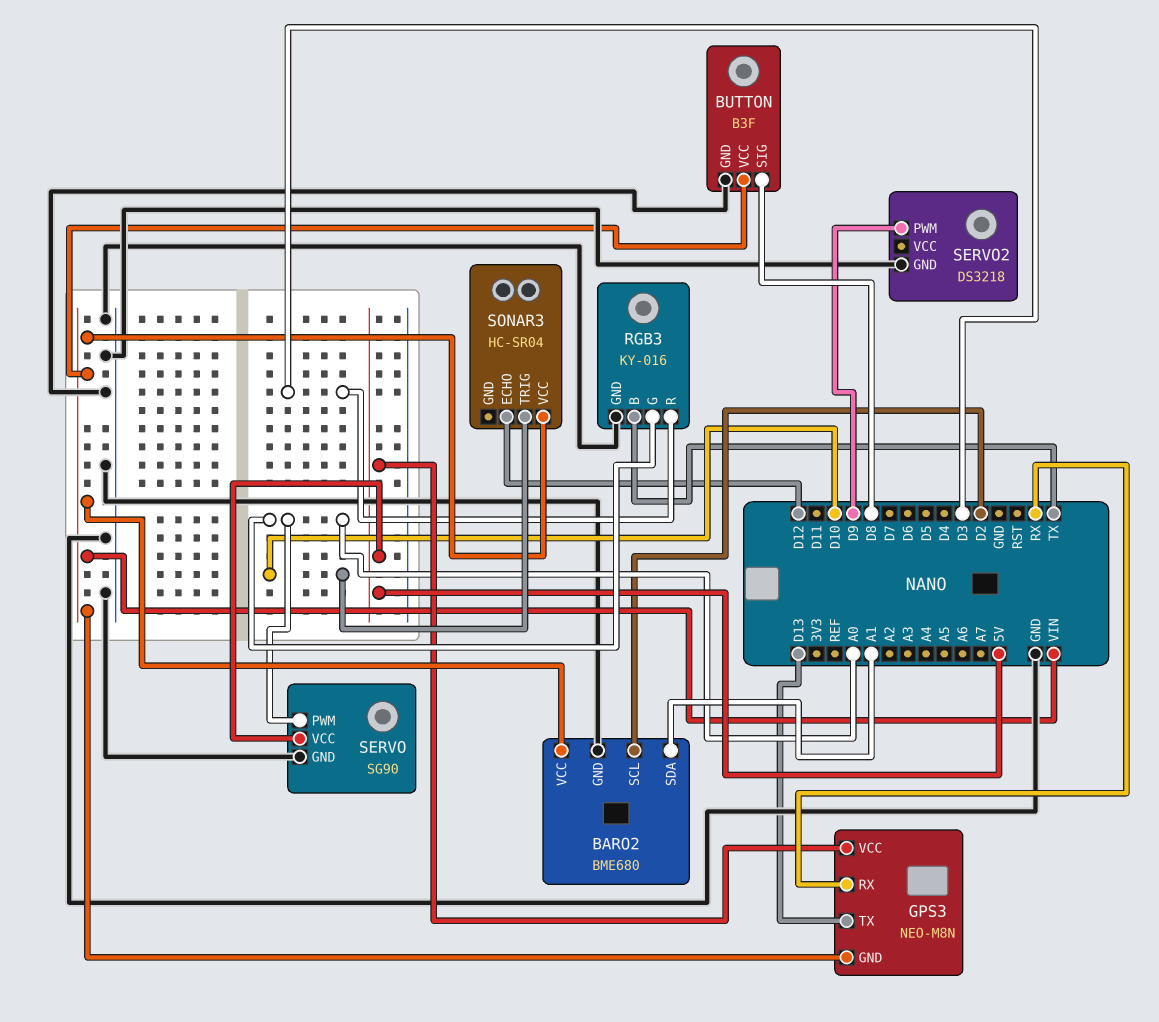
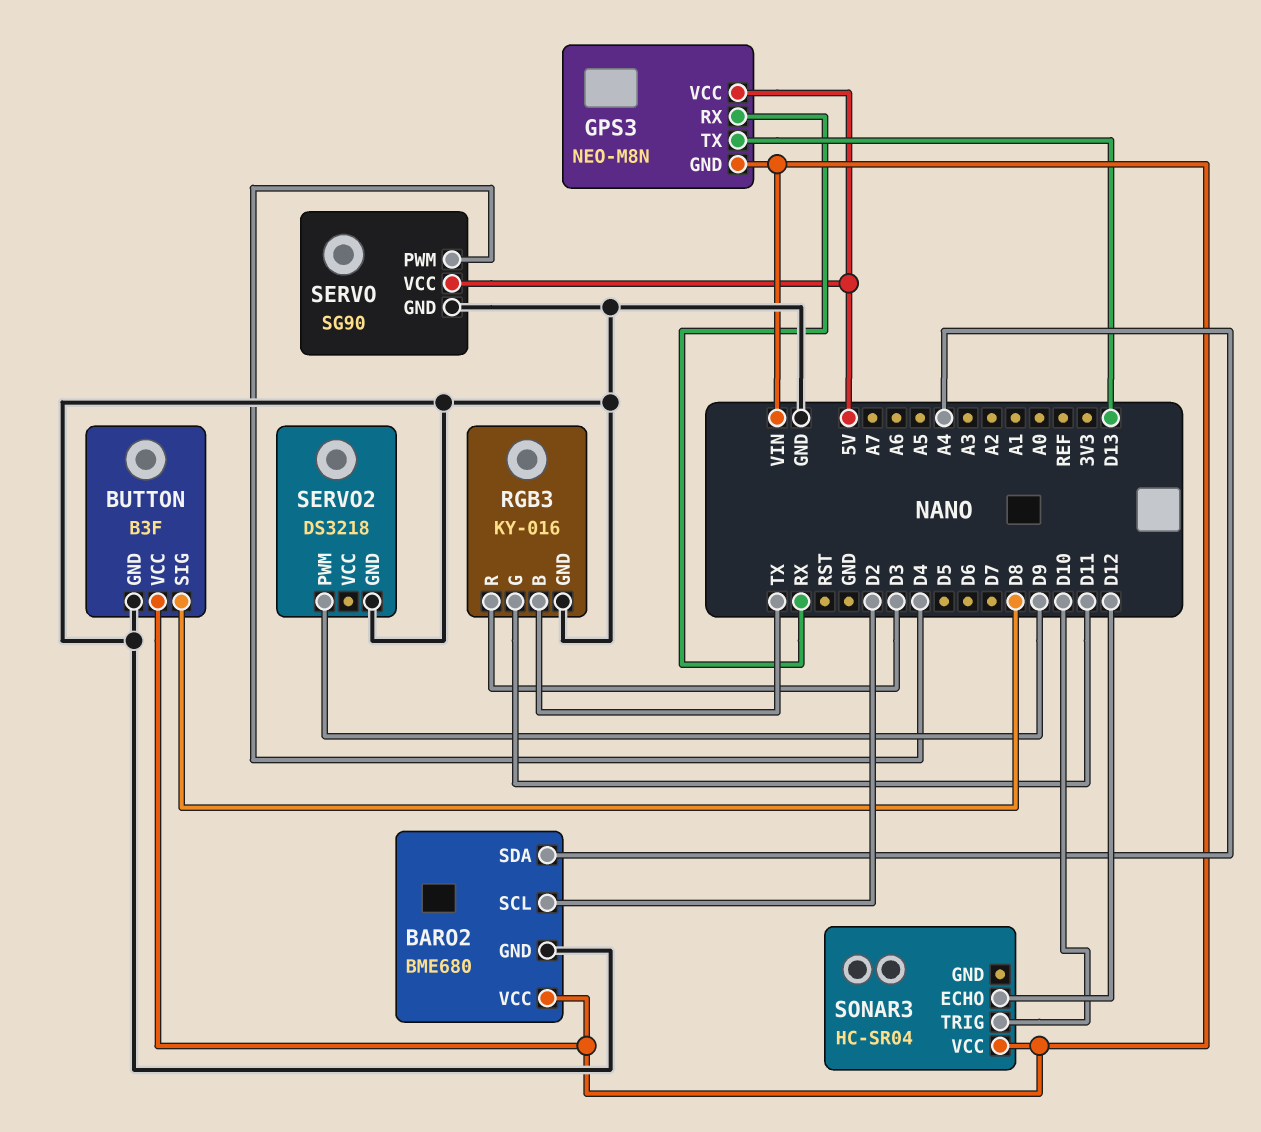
BARO2 pin SDA: A1 -> A4
RGB3 pin G: A0 -> D11
SERVO pin PWM: A0 -> D4

